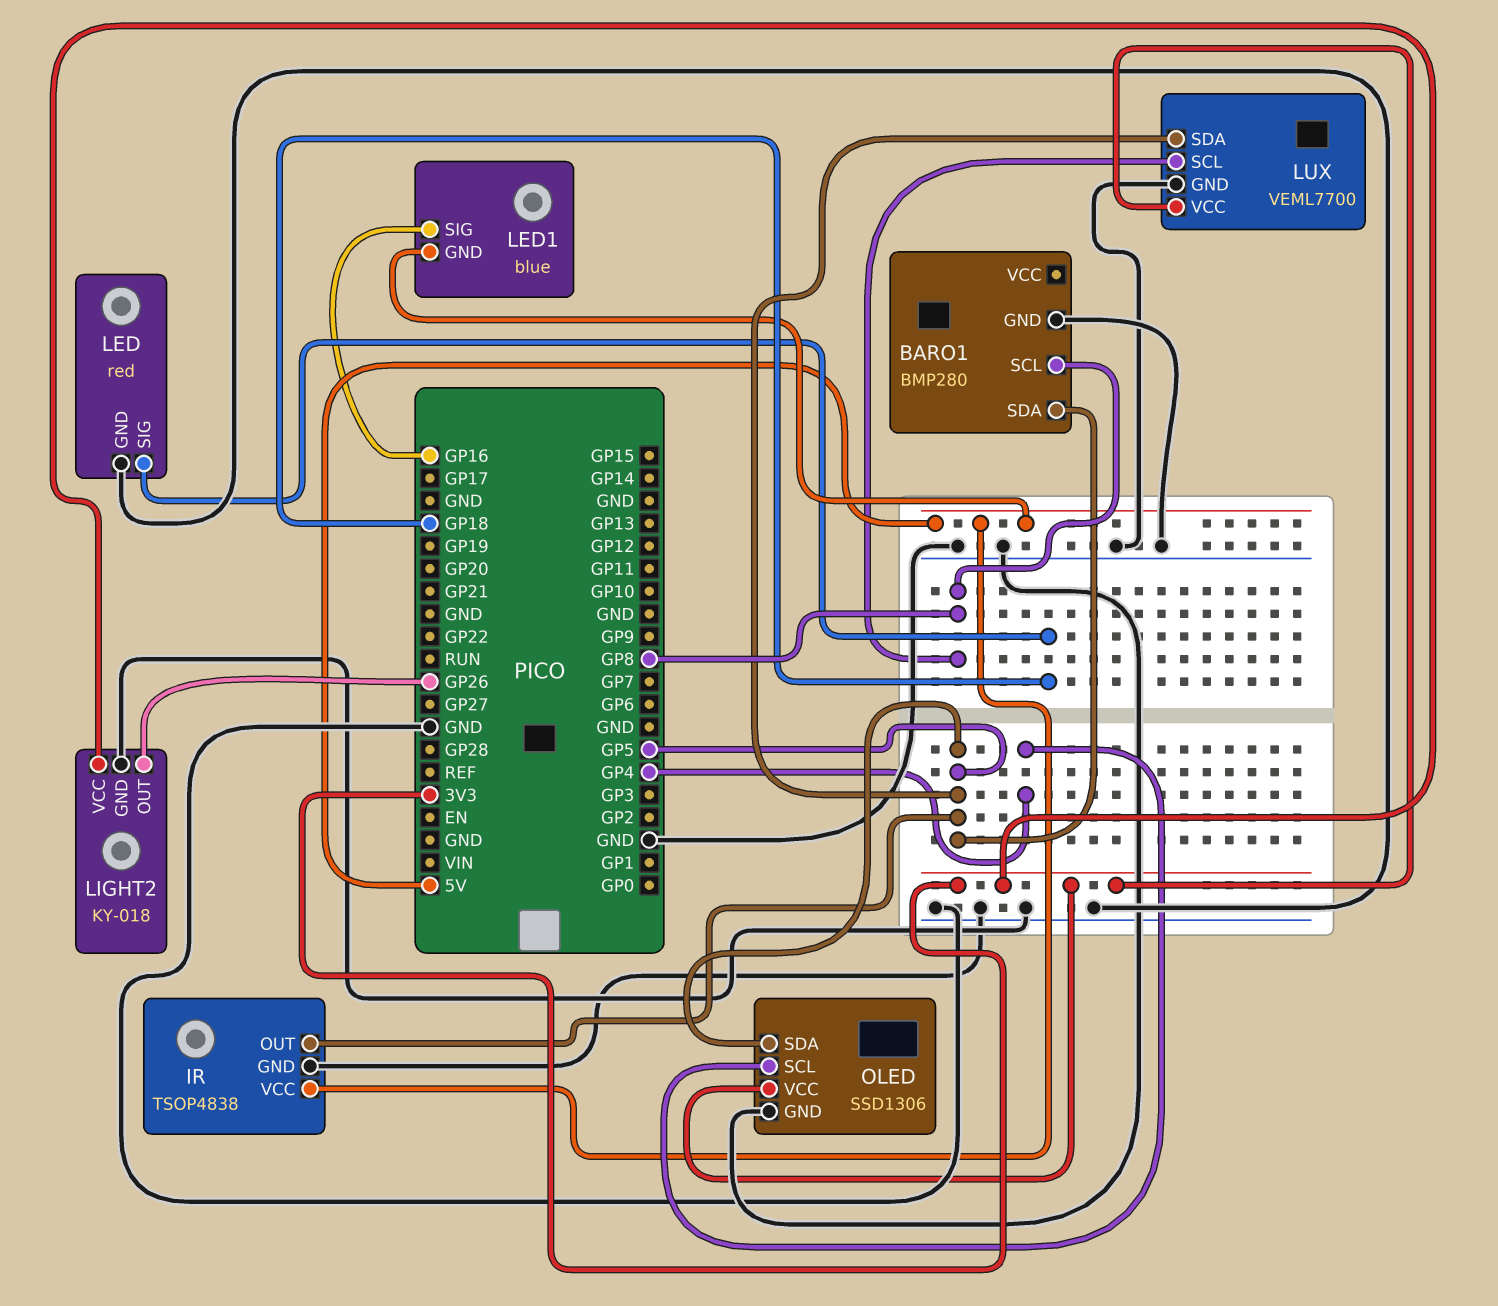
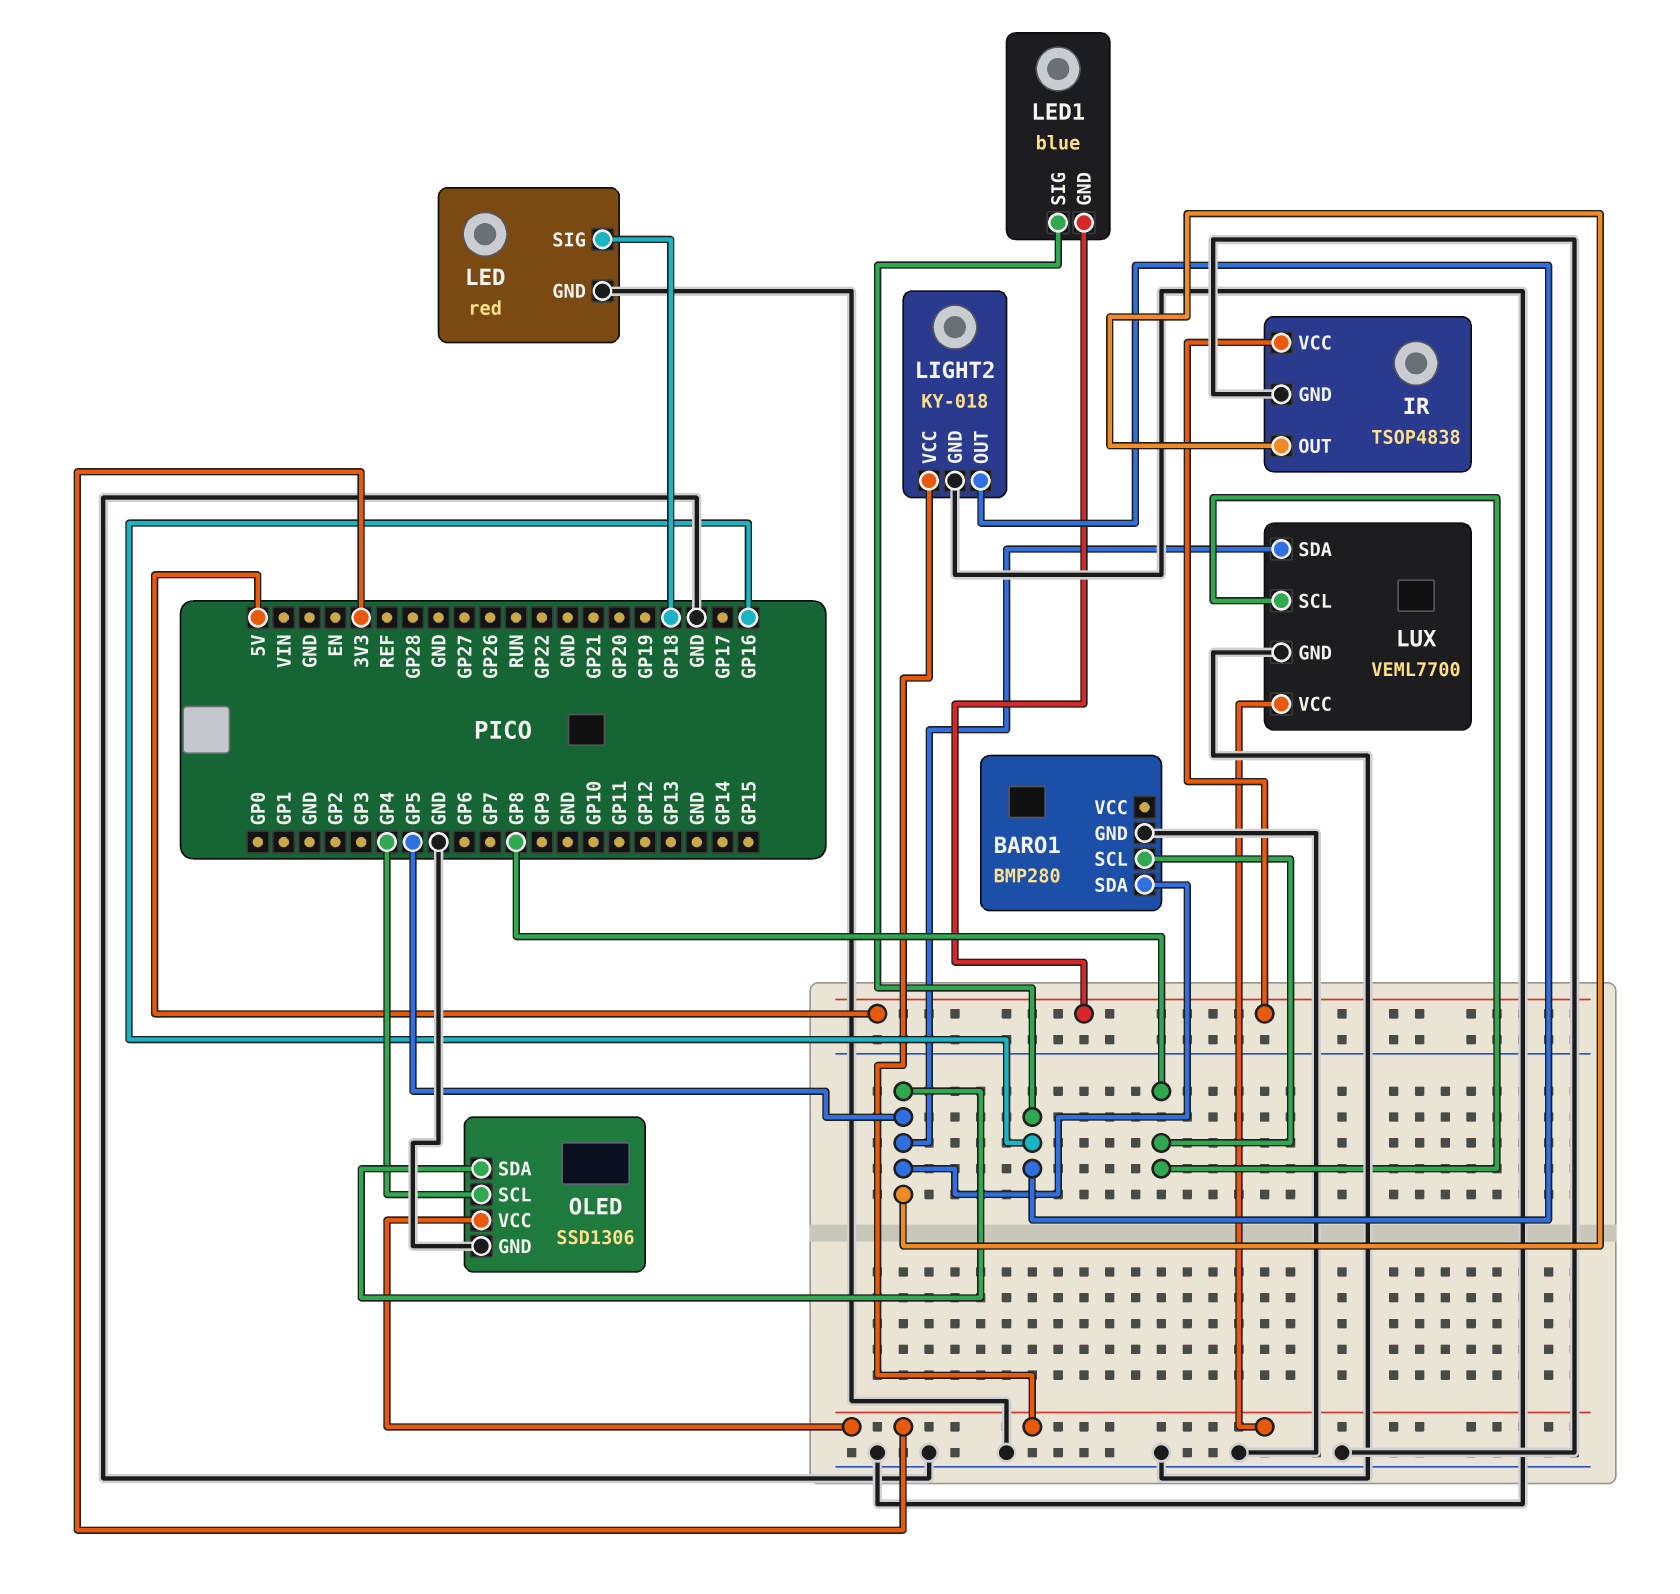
LIGHT2 pin OUT: GP26 -> GP16

